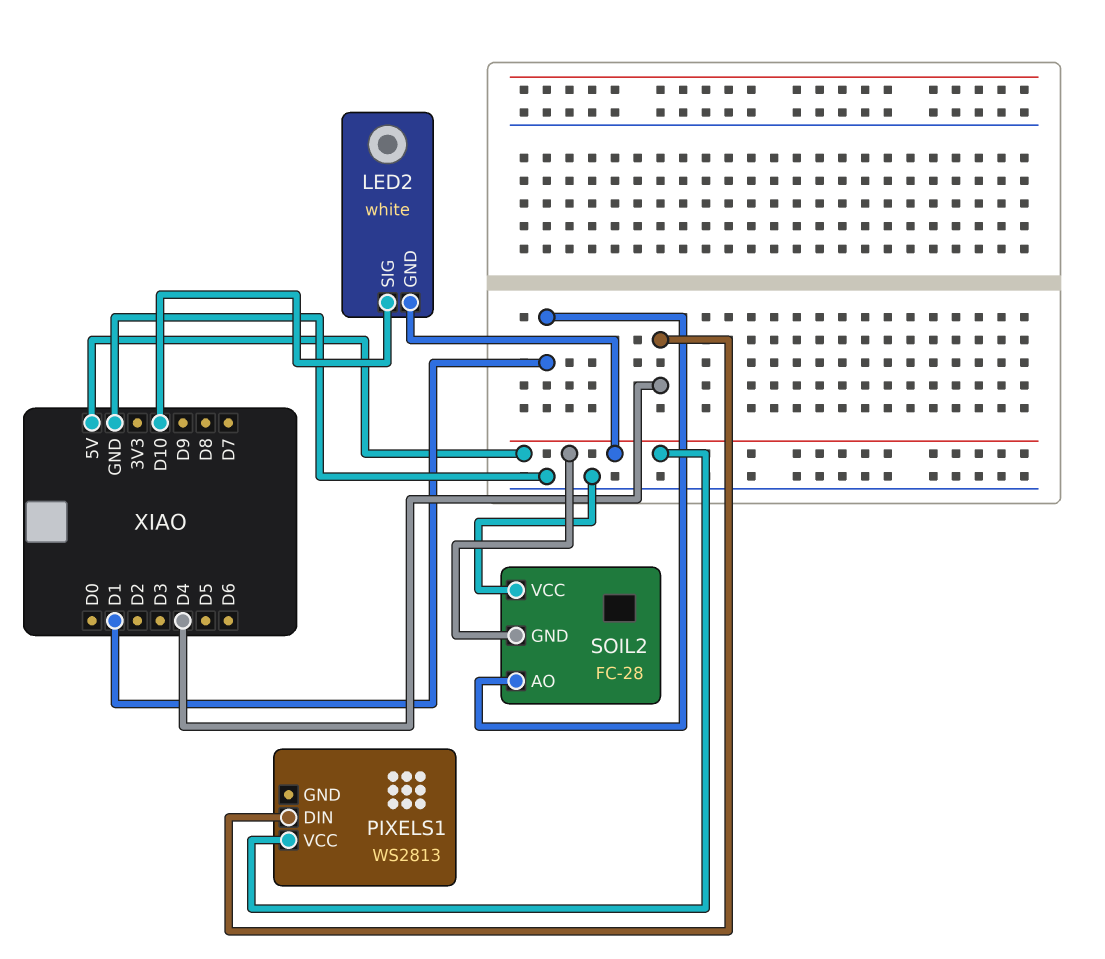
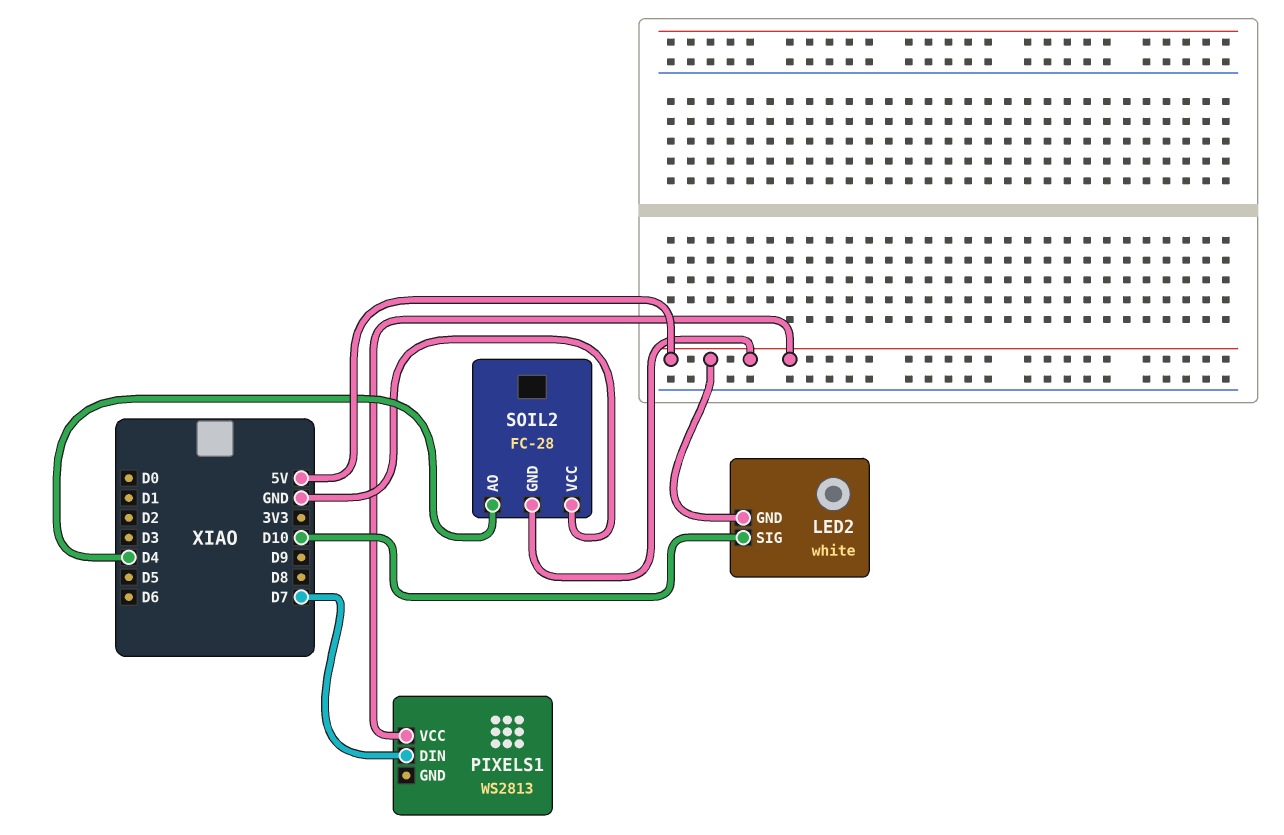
PIXELS1 pin DIN: D4 -> D7
SOIL2 pin AO: D1 -> D4

